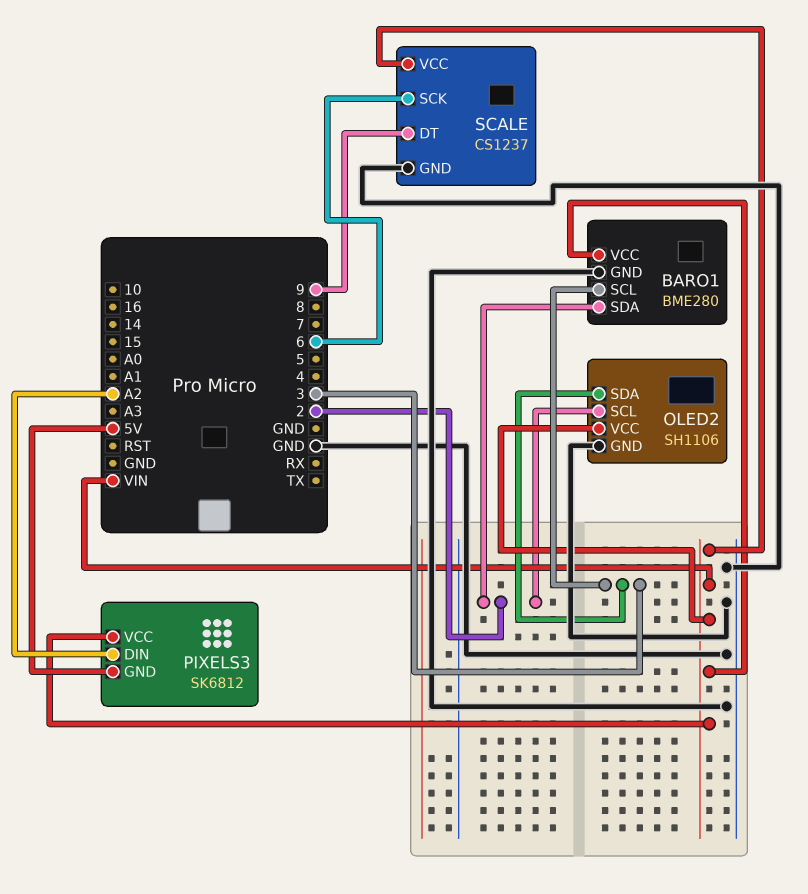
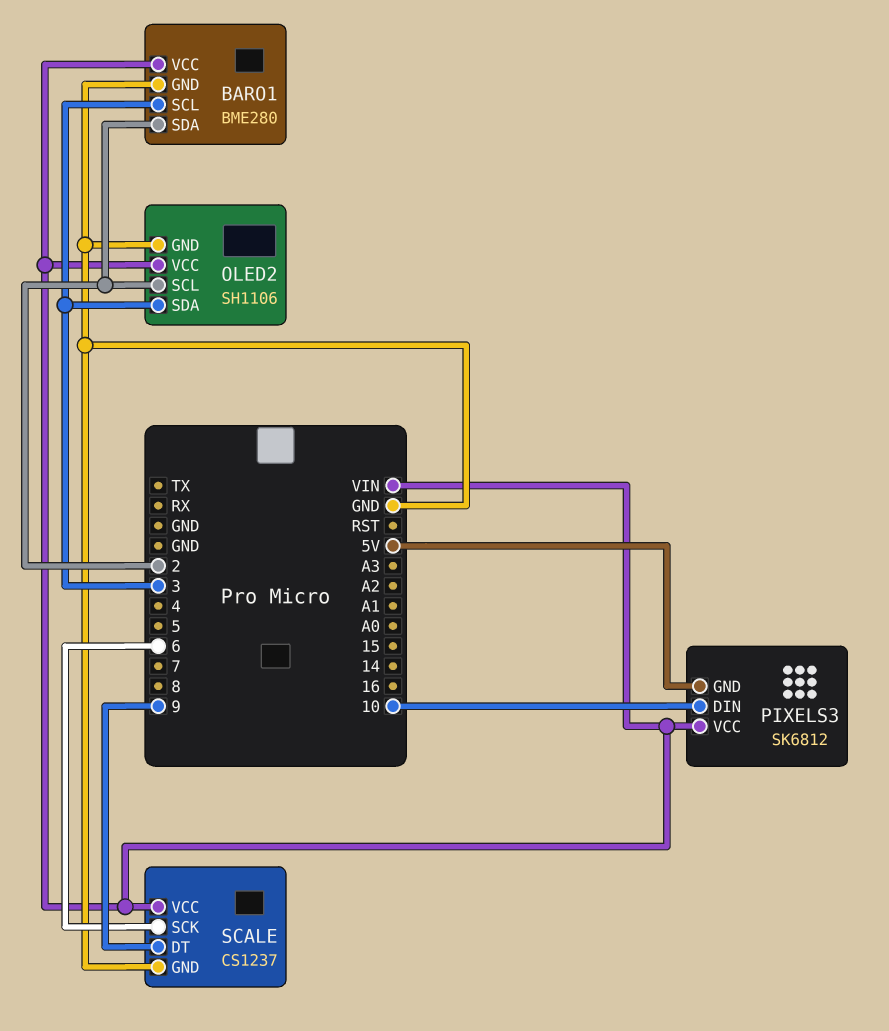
PIXELS3 pin DIN: A2 -> 10

